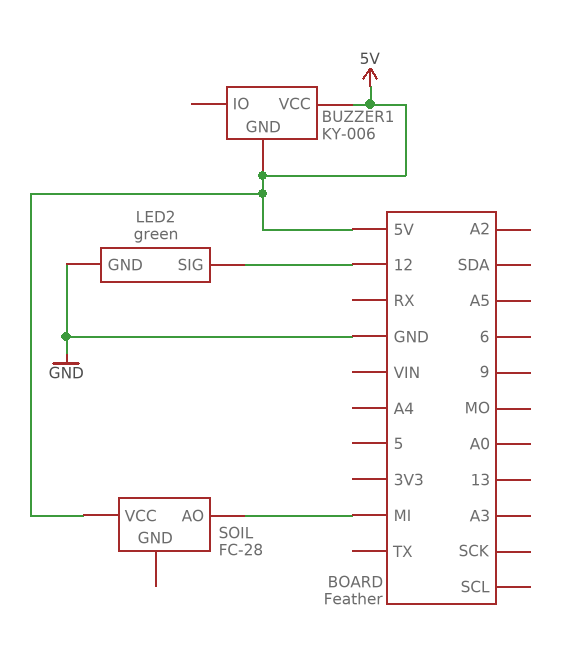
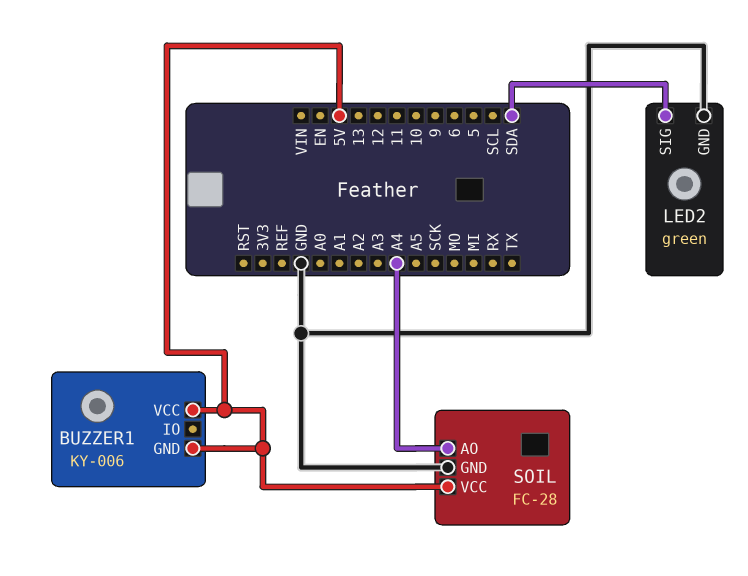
LED2 pin SIG: 12 -> SDA
SOIL pin AO: MI -> A4
SOIL pin GND: none -> GND

